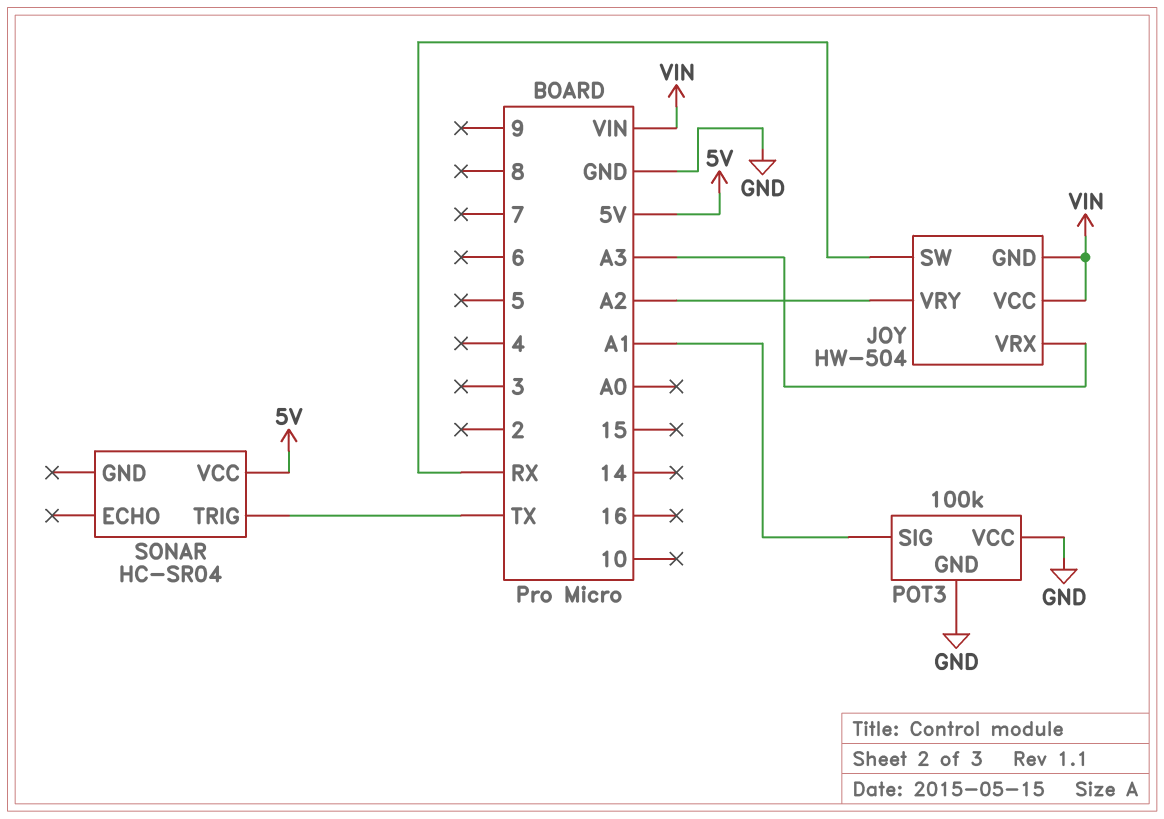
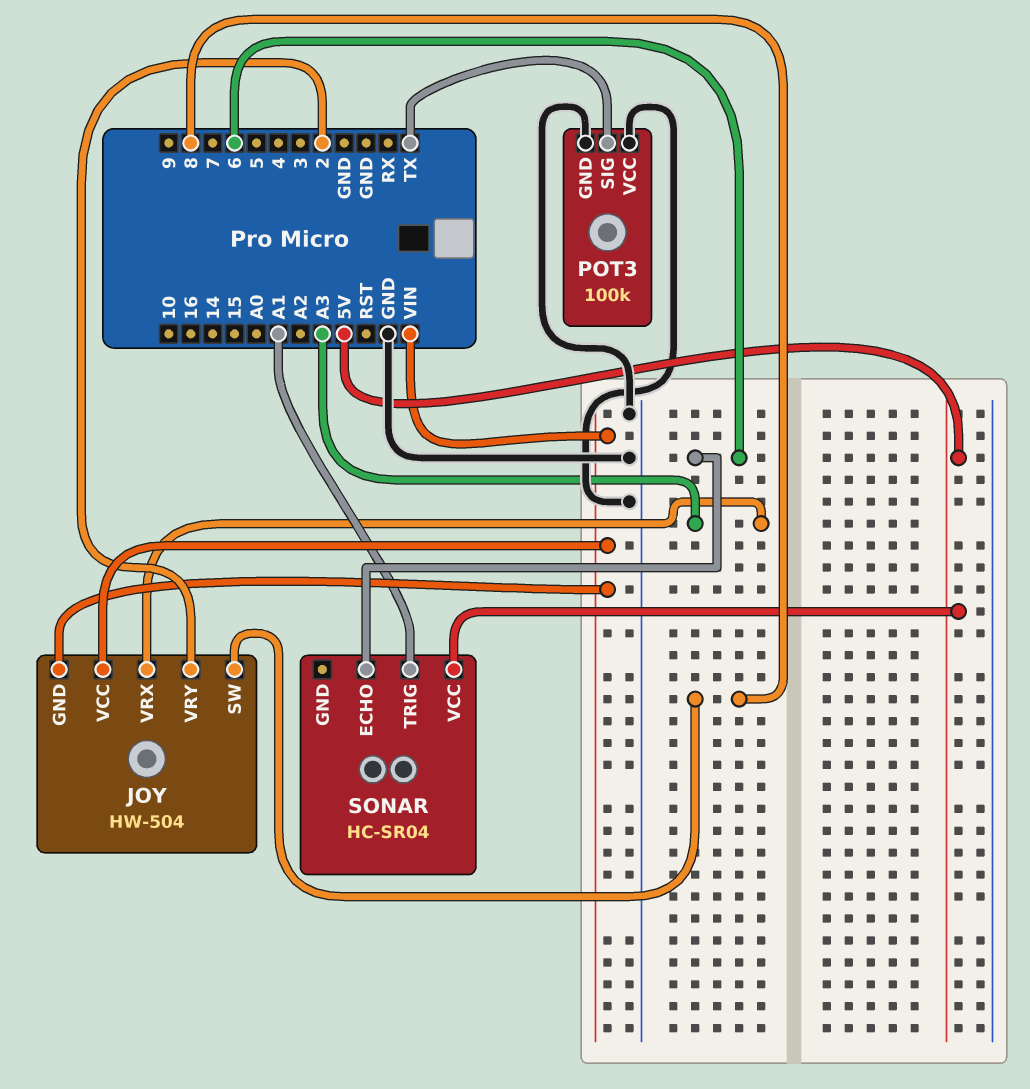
JOY pin SW: RX -> 8
JOY pin VRY: A2 -> 2
POT3 pin SIG: A1 -> TX
SONAR pin ECHO: none -> 6
SONAR pin TRIG: TX -> A1

